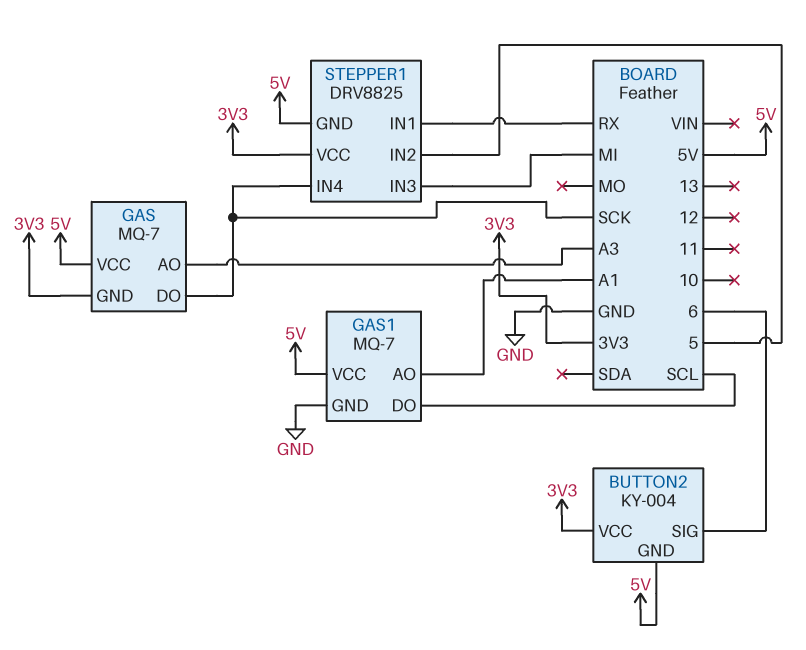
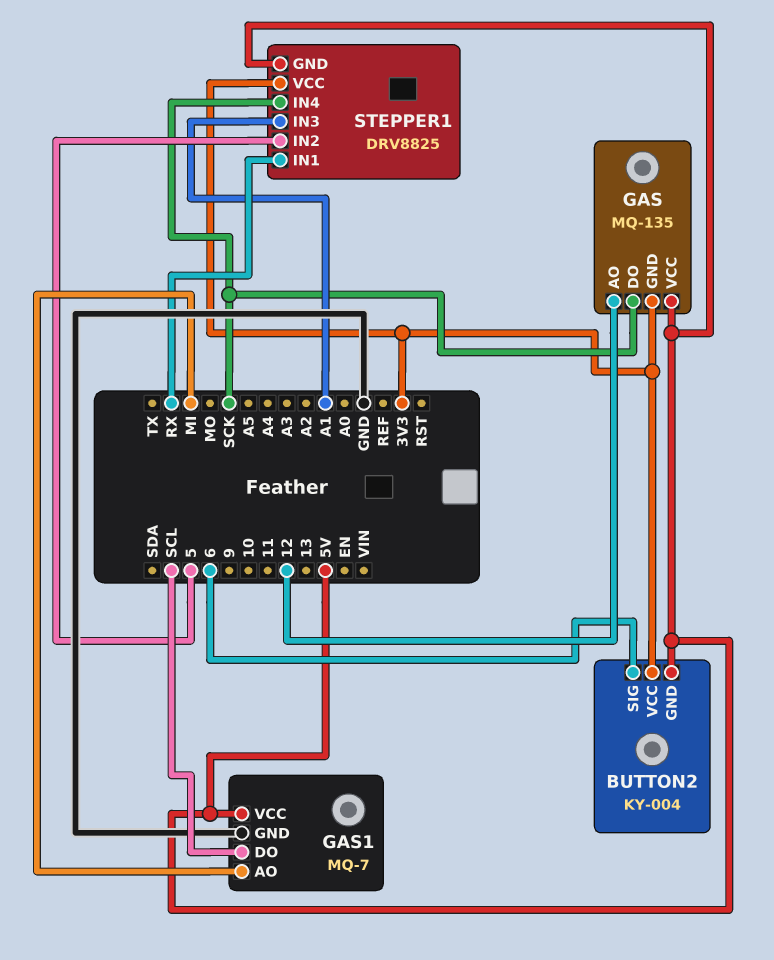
GAS: MQ-7 -> MQ-135
GAS pin AO: A3 -> 12
GAS1 pin AO: A1 -> MI
STEPPER1 pin IN3: MI -> A1

